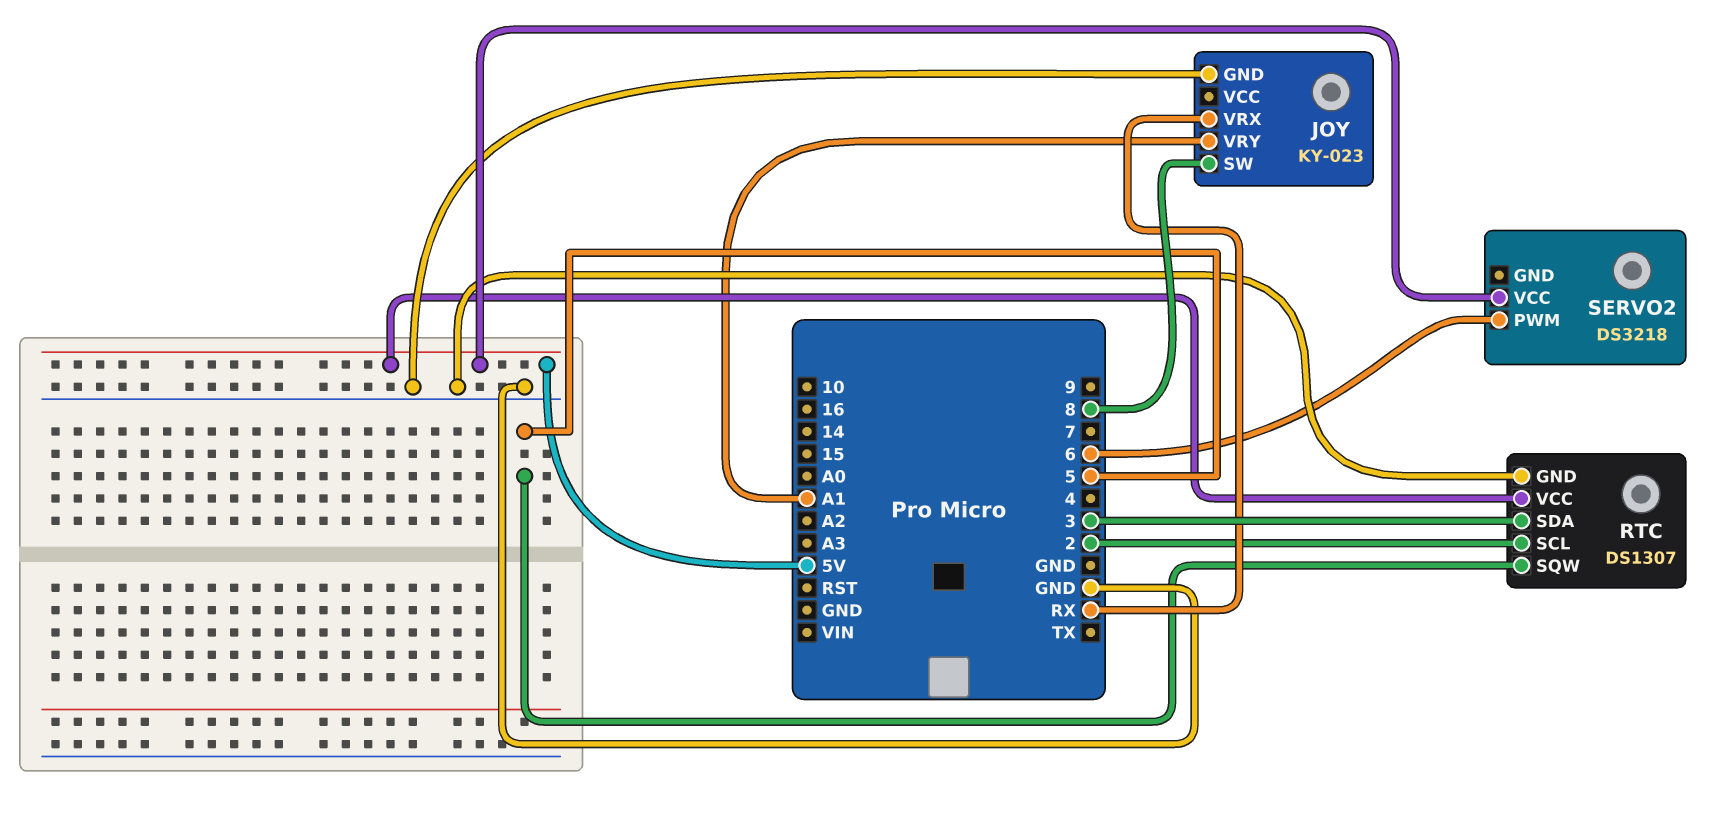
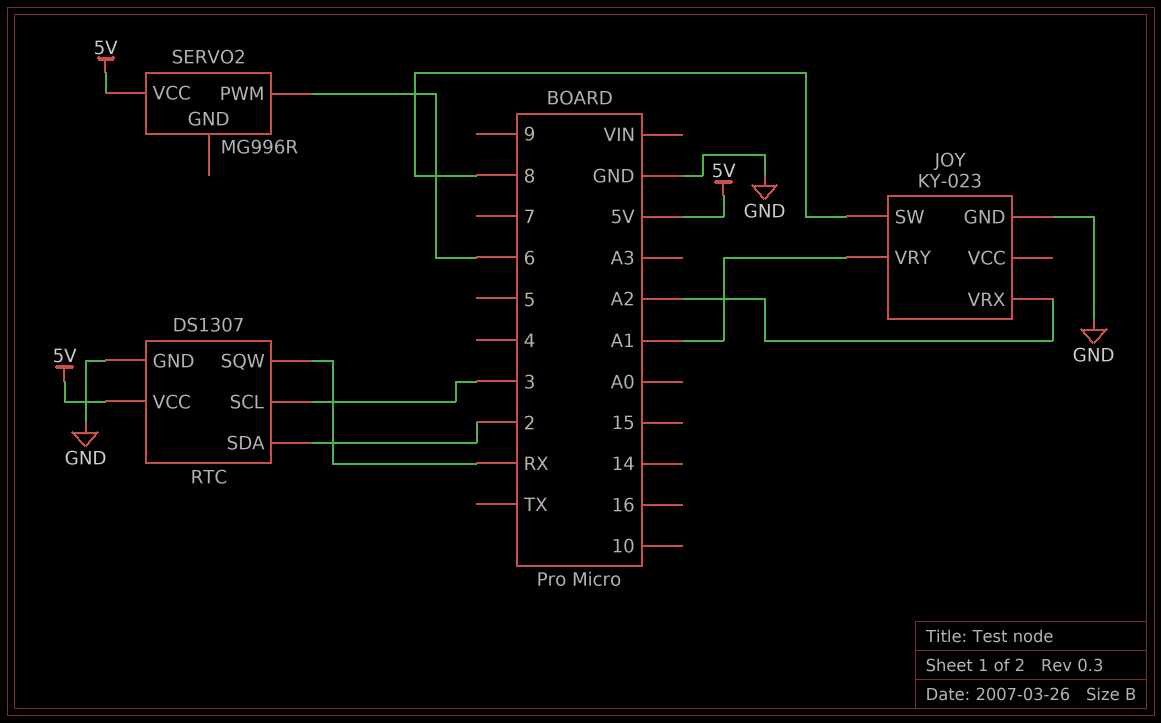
JOY pin VRX: RX -> A2
RTC pin SCL: 2 -> 3
RTC pin SDA: 3 -> 2
RTC pin SQW: 5 -> RX
SERVO2: DS3218 -> MG996R

